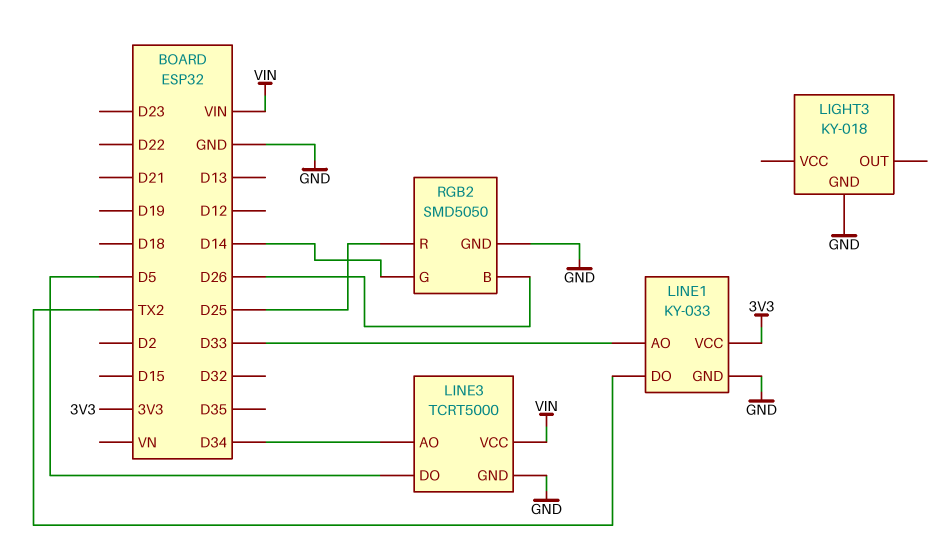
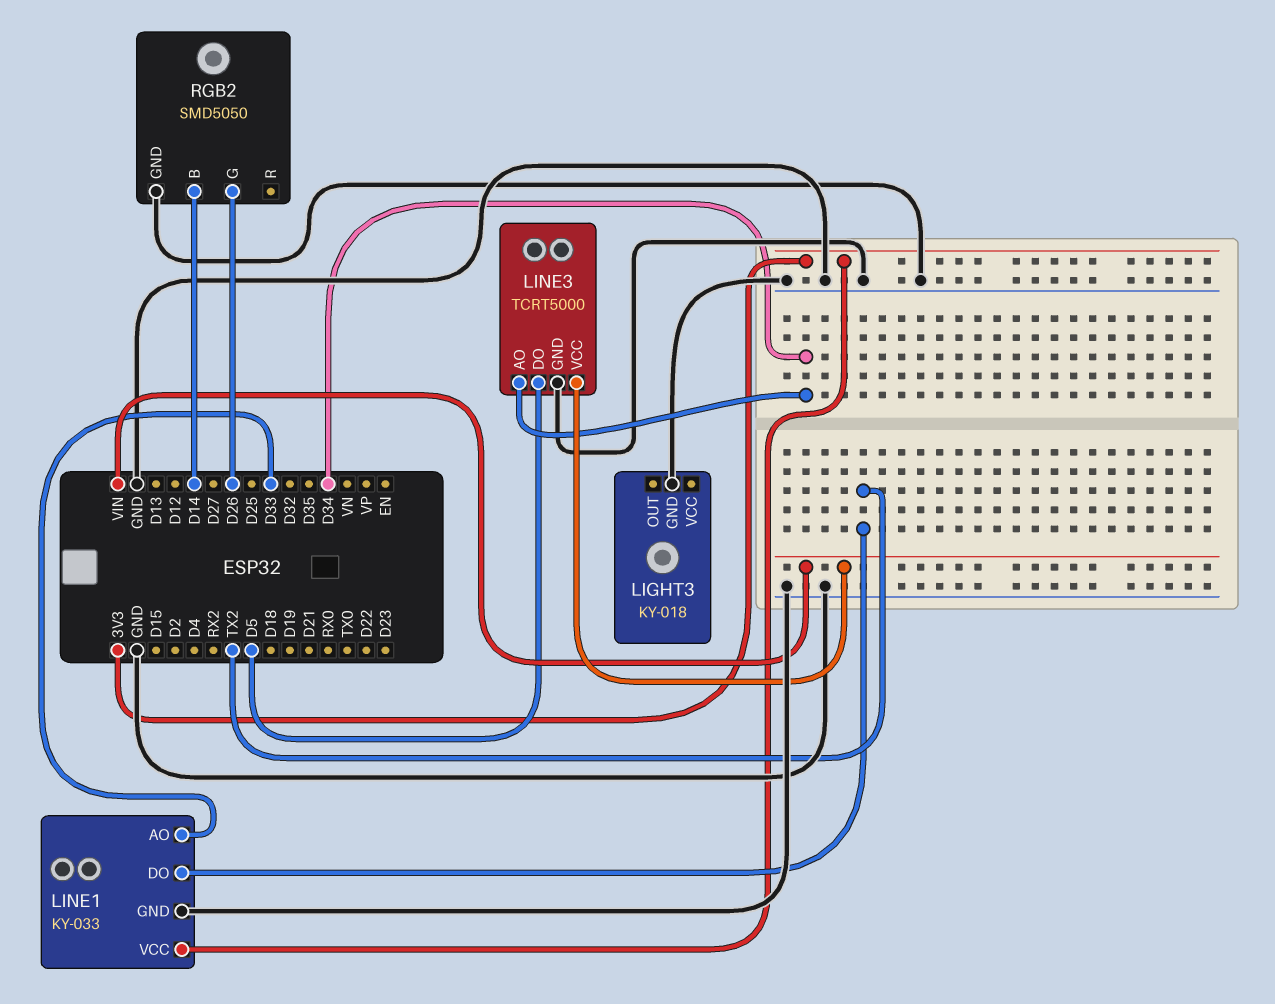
RGB2 pin B: D26 -> D14
RGB2 pin G: D14 -> D26
RGB2 pin R: D25 -> none

